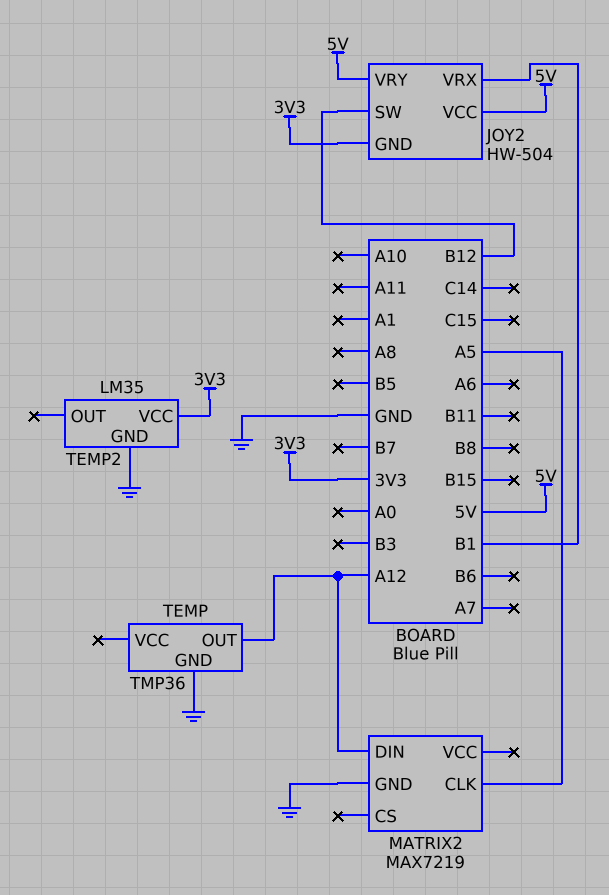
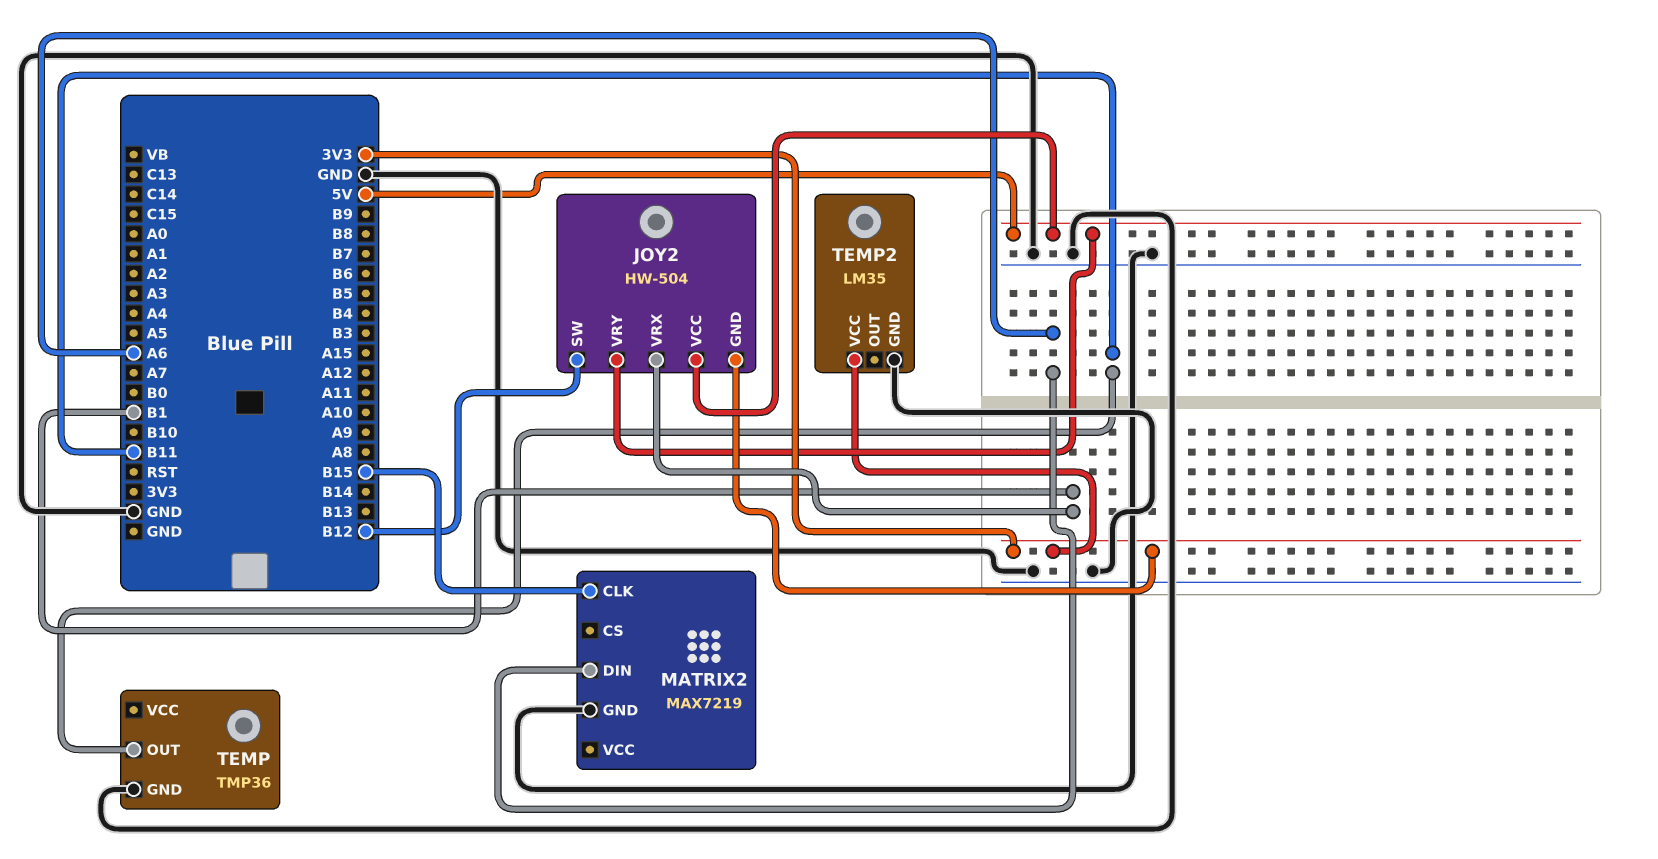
MATRIX2 pin CLK: A5 -> B15
MATRIX2 pin DIN: A12 -> A6
TEMP pin OUT: A12 -> B11

